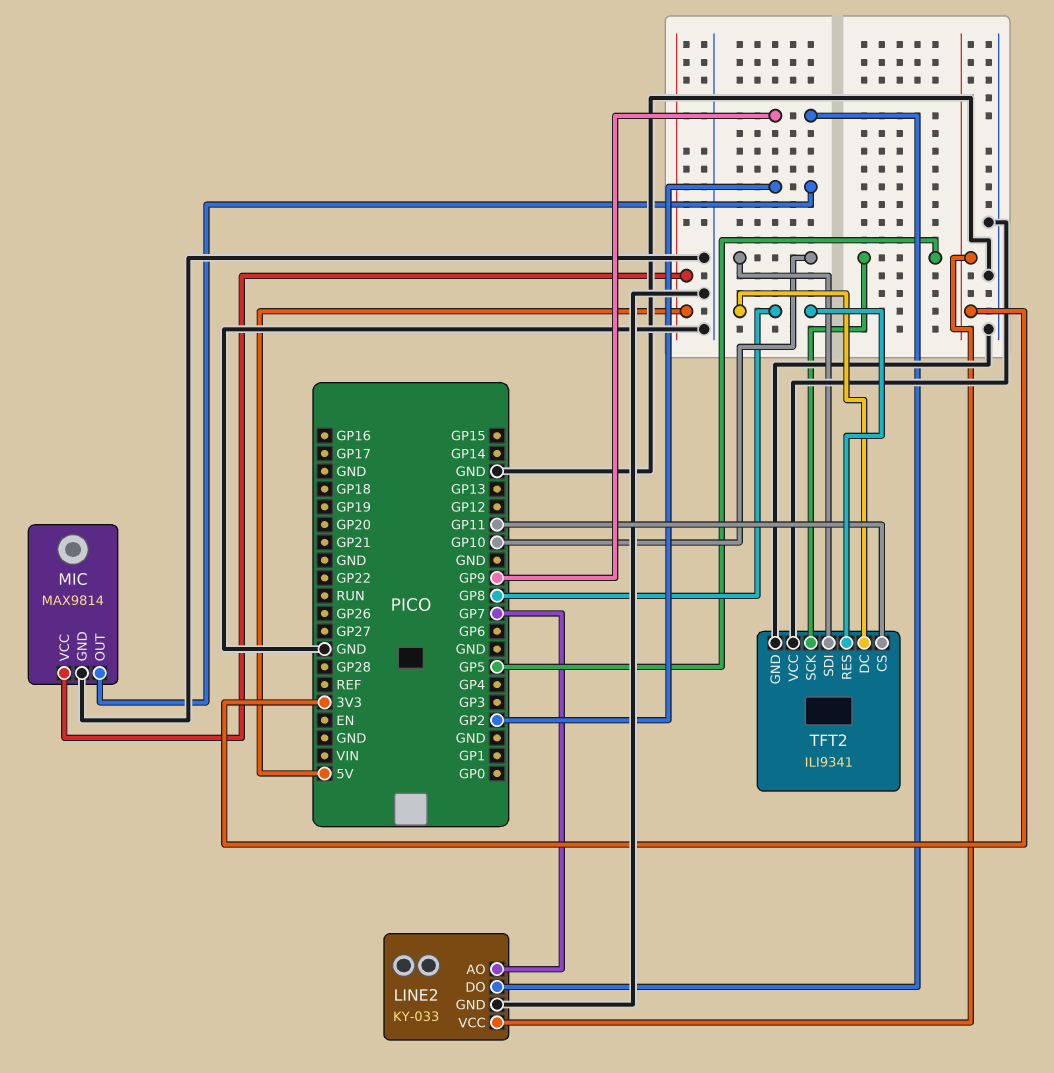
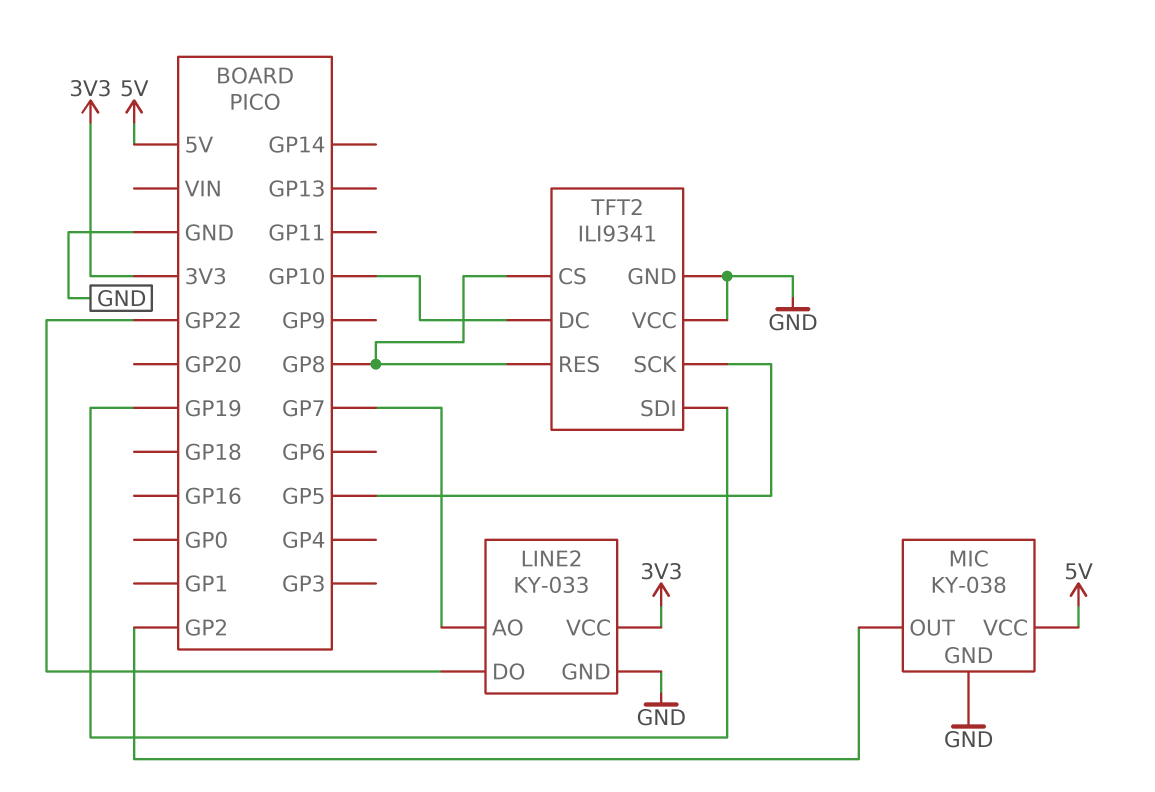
LINE2 pin DO: GP9 -> GP22
MIC: MAX9814 -> KY-038
TFT2 pin CS: GP11 -> GP8
TFT2 pin DC: GP8 -> GP10
TFT2 pin SDI: GP10 -> GP19

